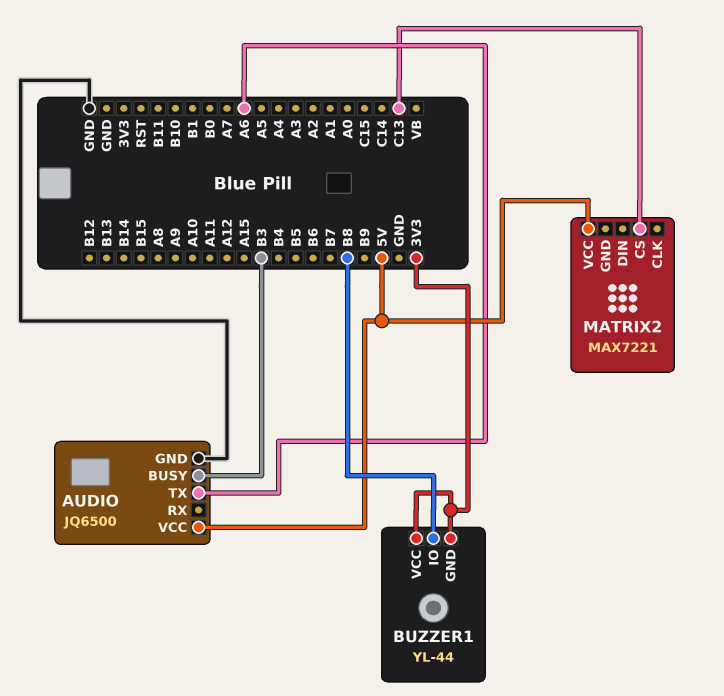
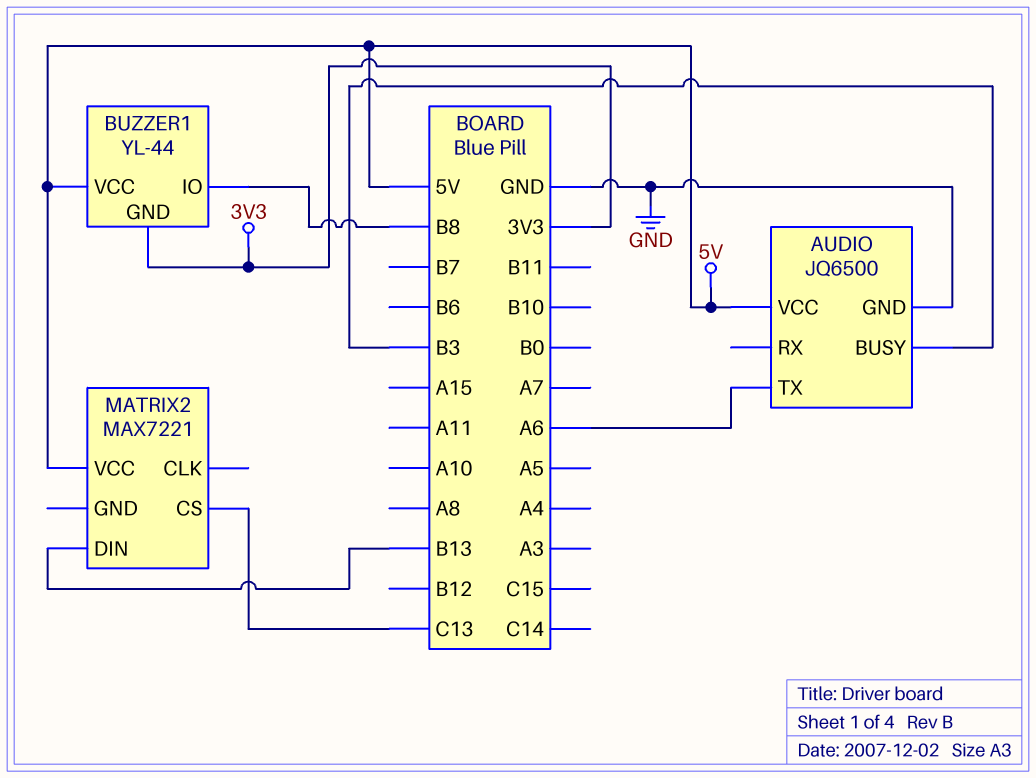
BUZZER1 pin VCC: 3V3 -> 5V
MATRIX2 pin DIN: none -> B13

